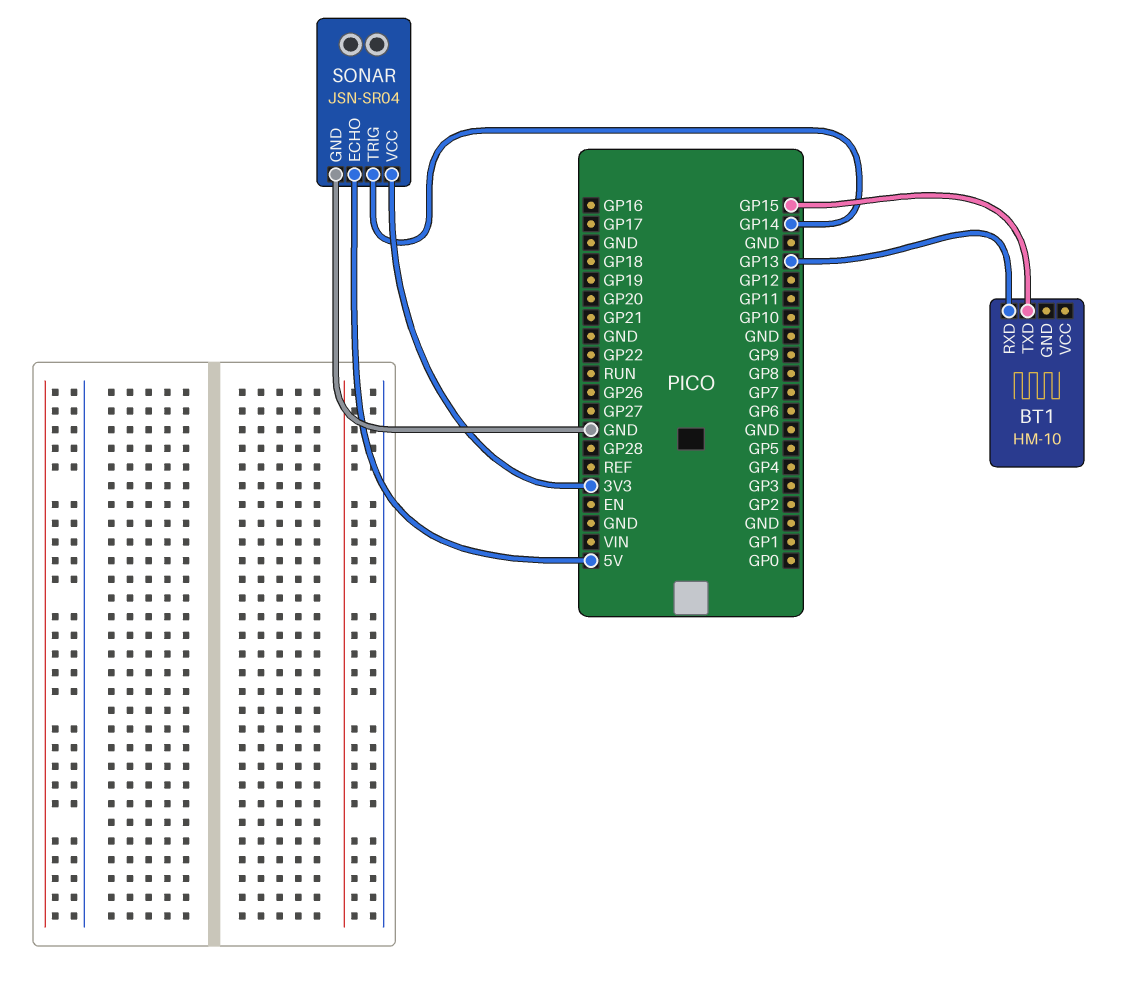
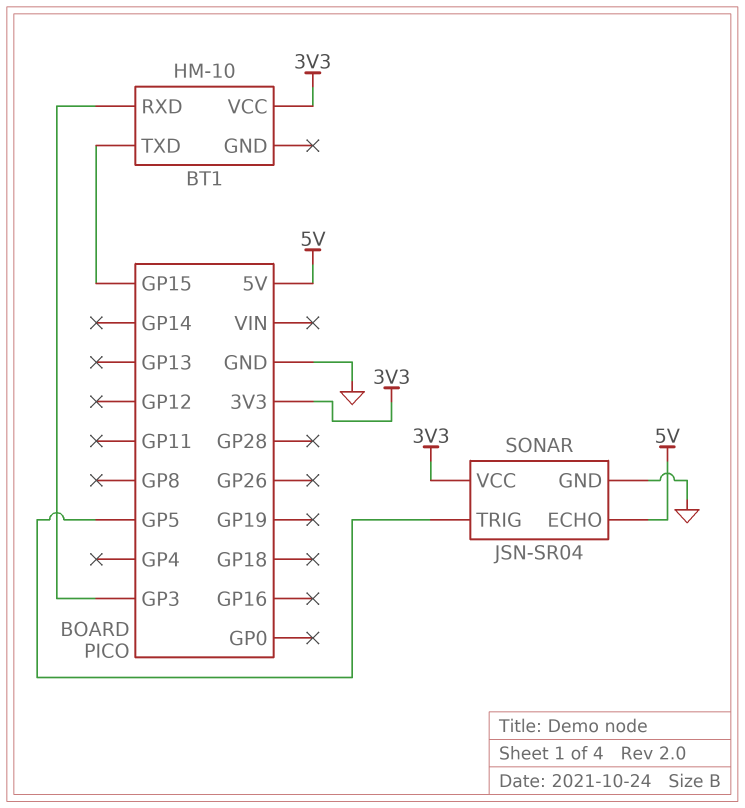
BT1 pin RXD: GP13 -> GP3
BT1 pin VCC: none -> 3V3
SONAR pin TRIG: GP14 -> GP5

